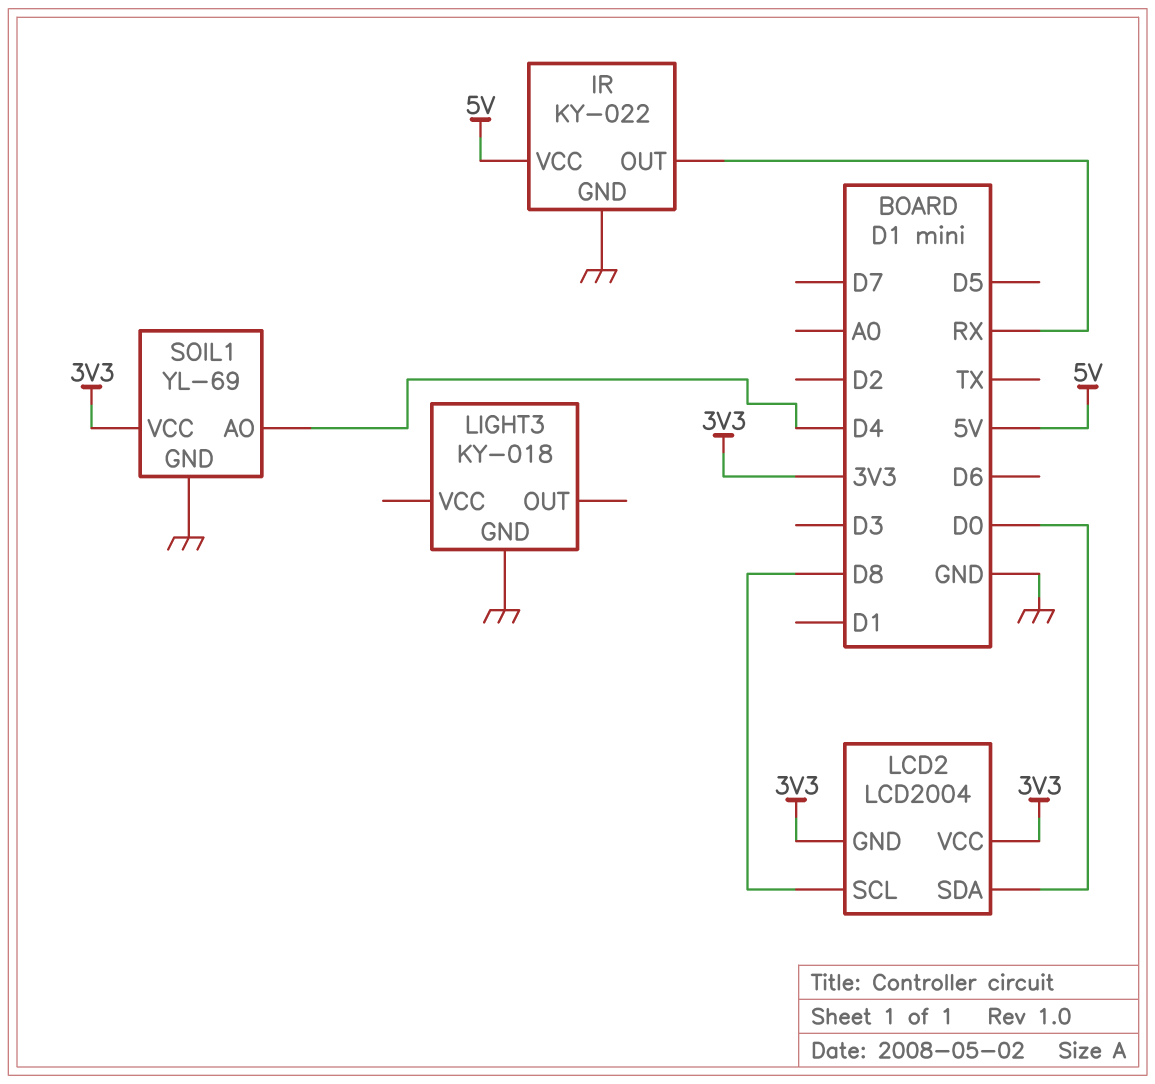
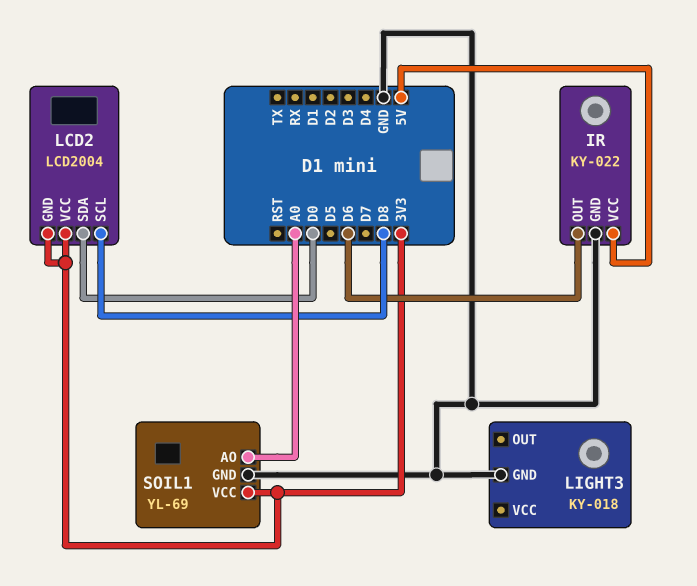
IR pin OUT: RX -> D6
SOIL1 pin AO: D4 -> A0

